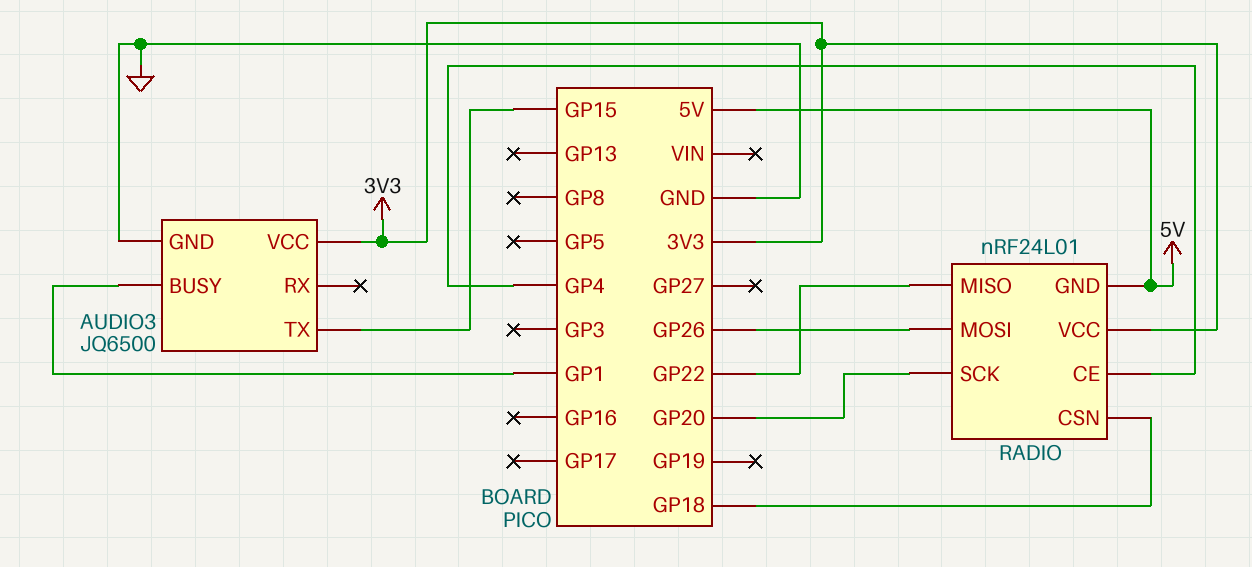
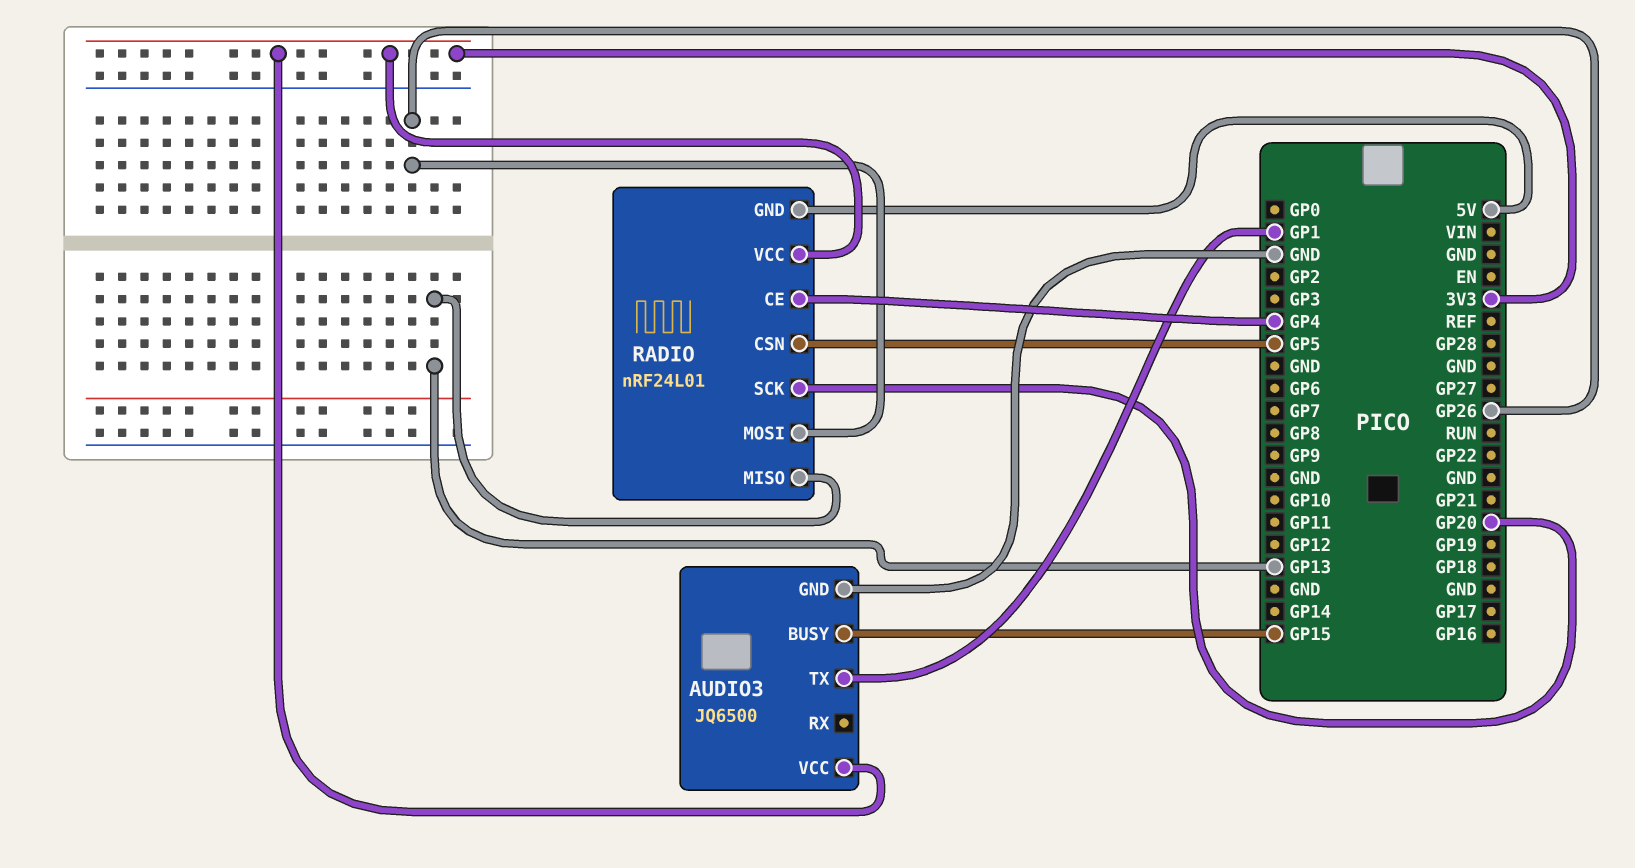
AUDIO3 pin BUSY: GP1 -> GP15
AUDIO3 pin TX: GP15 -> GP1
RADIO pin CSN: GP18 -> GP5
RADIO pin MISO: GP22 -> GP13

